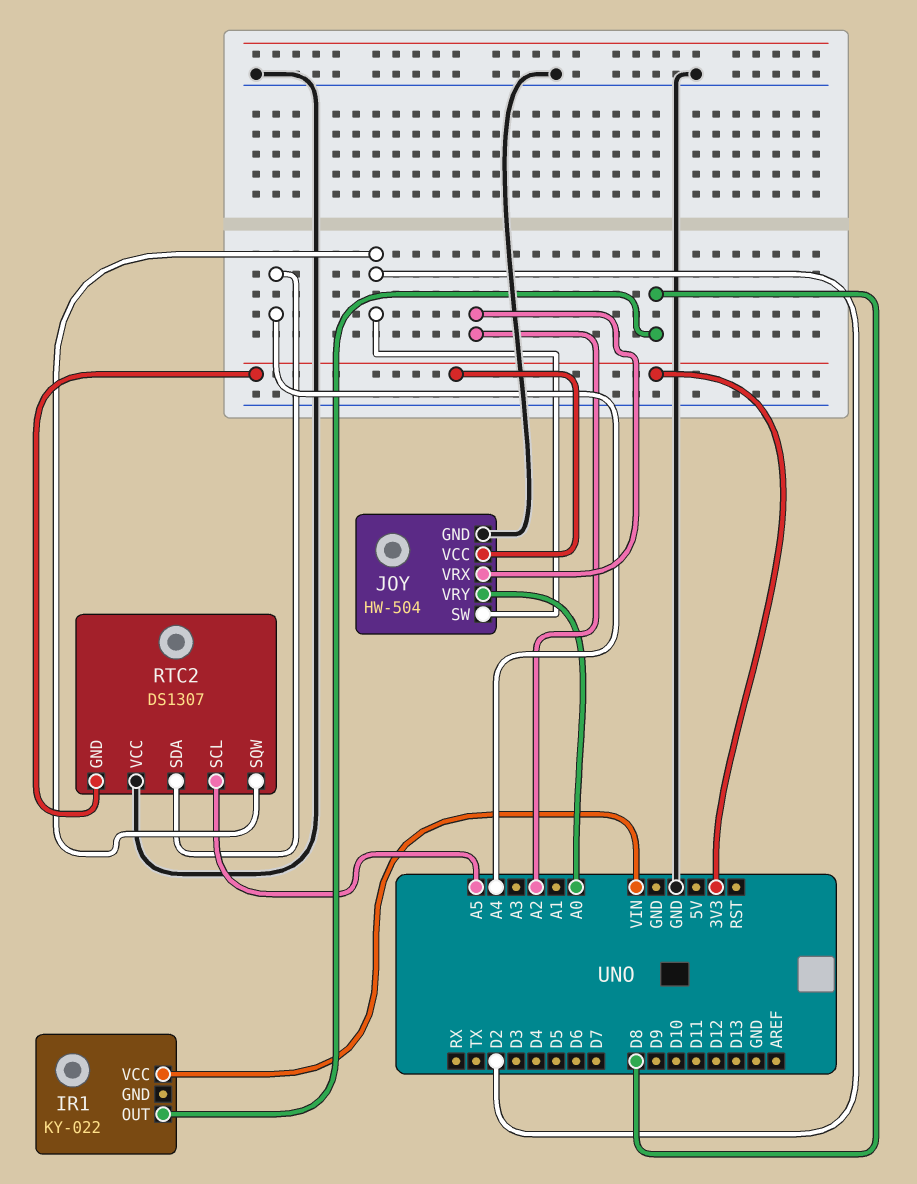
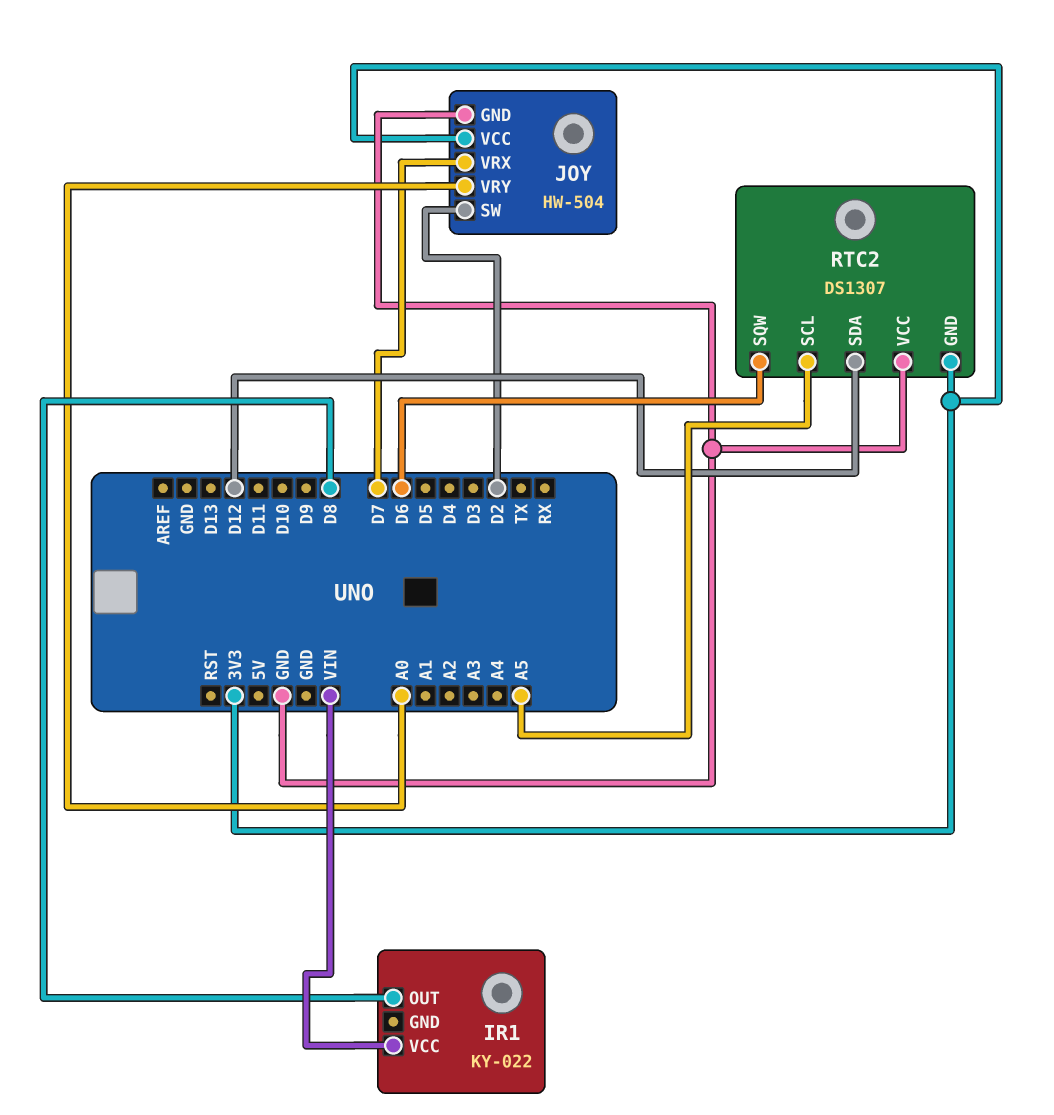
JOY pin VRX: A2 -> D7
RTC2 pin SDA: A4 -> D12
RTC2 pin SQW: D2 -> D6

